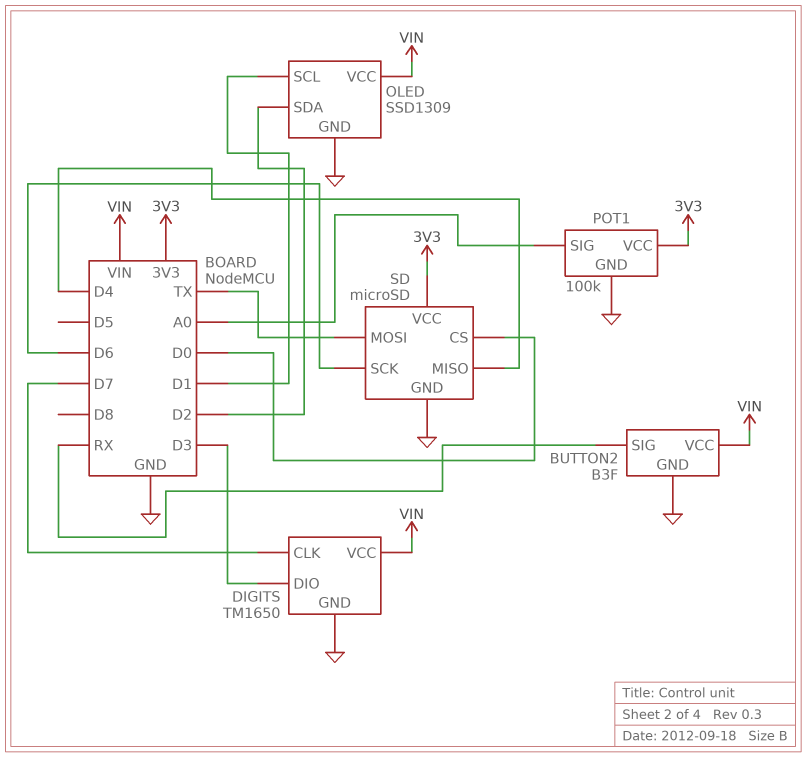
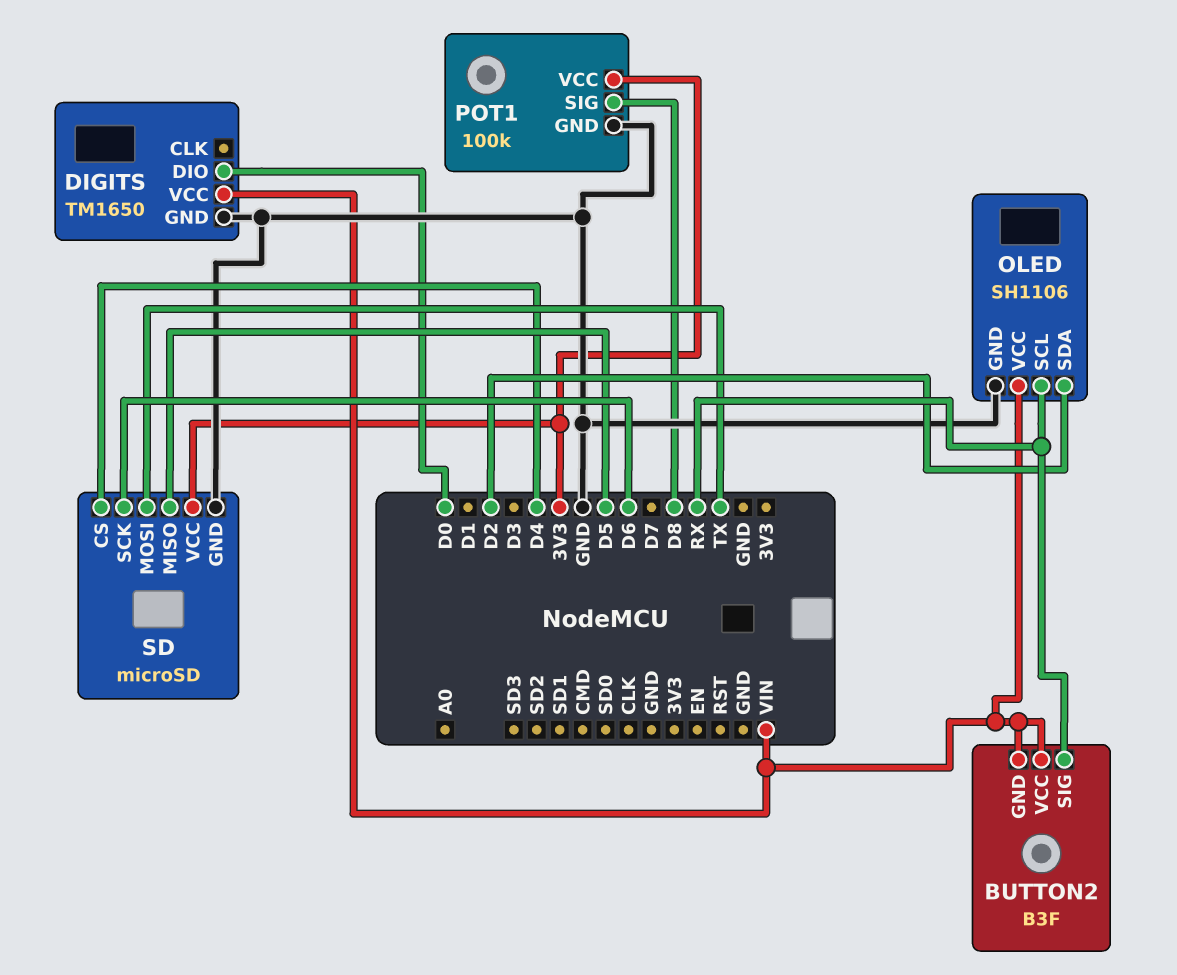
BUTTON2 pin GND: GND -> VIN
DIGITS pin CLK: D7 -> none
DIGITS pin DIO: D3 -> D0
OLED: SSD1309 -> SH1106
OLED pin SCL: D1 -> RX
POT1 pin SIG: A0 -> D8
SD pin CS: D0 -> D4
SD pin MISO: D4 -> D5

